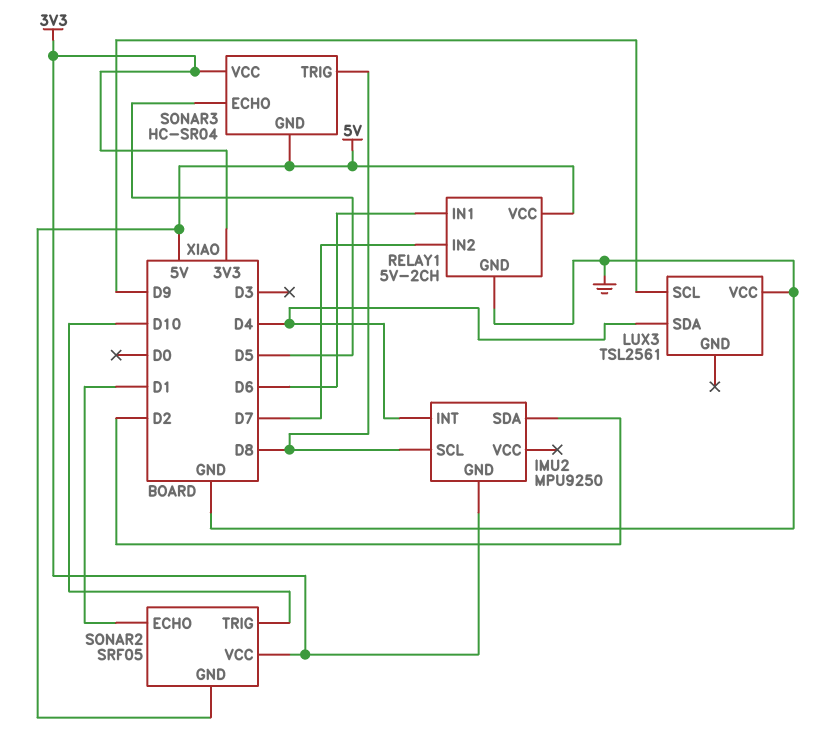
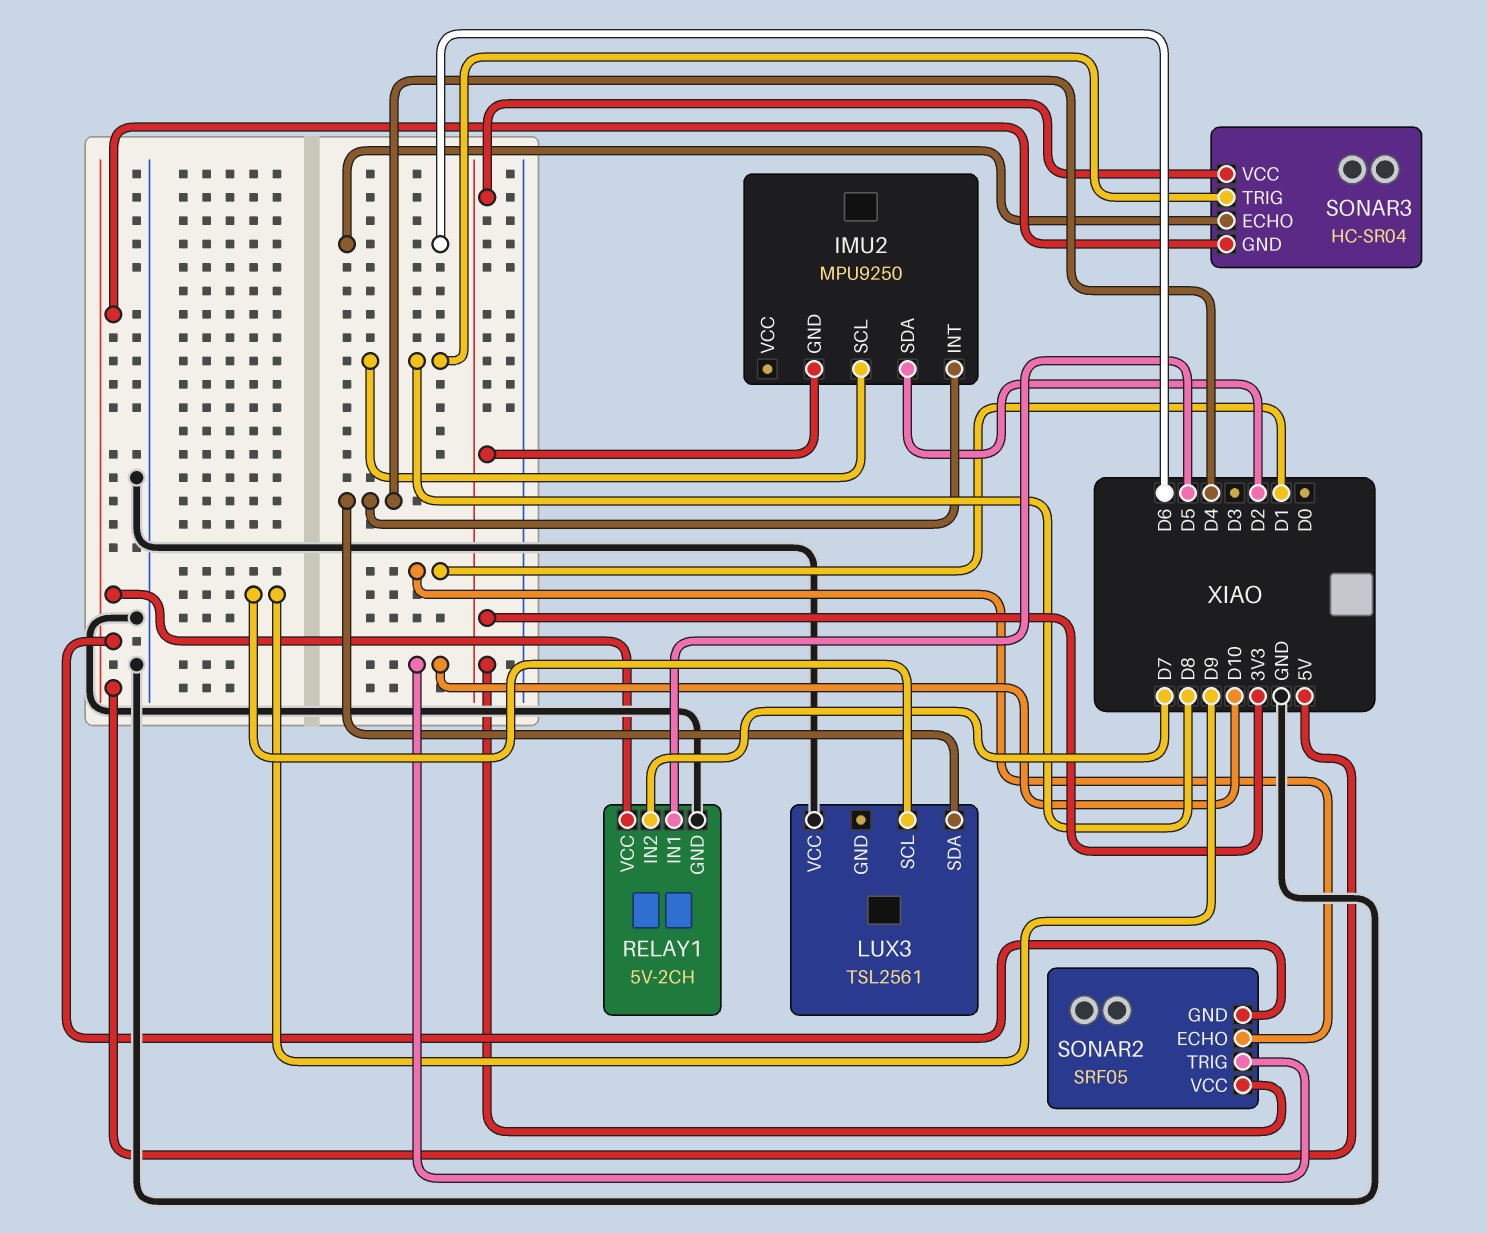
RELAY1 pin IN1: D6 -> D5
SONAR3 pin ECHO: D5 -> D6

